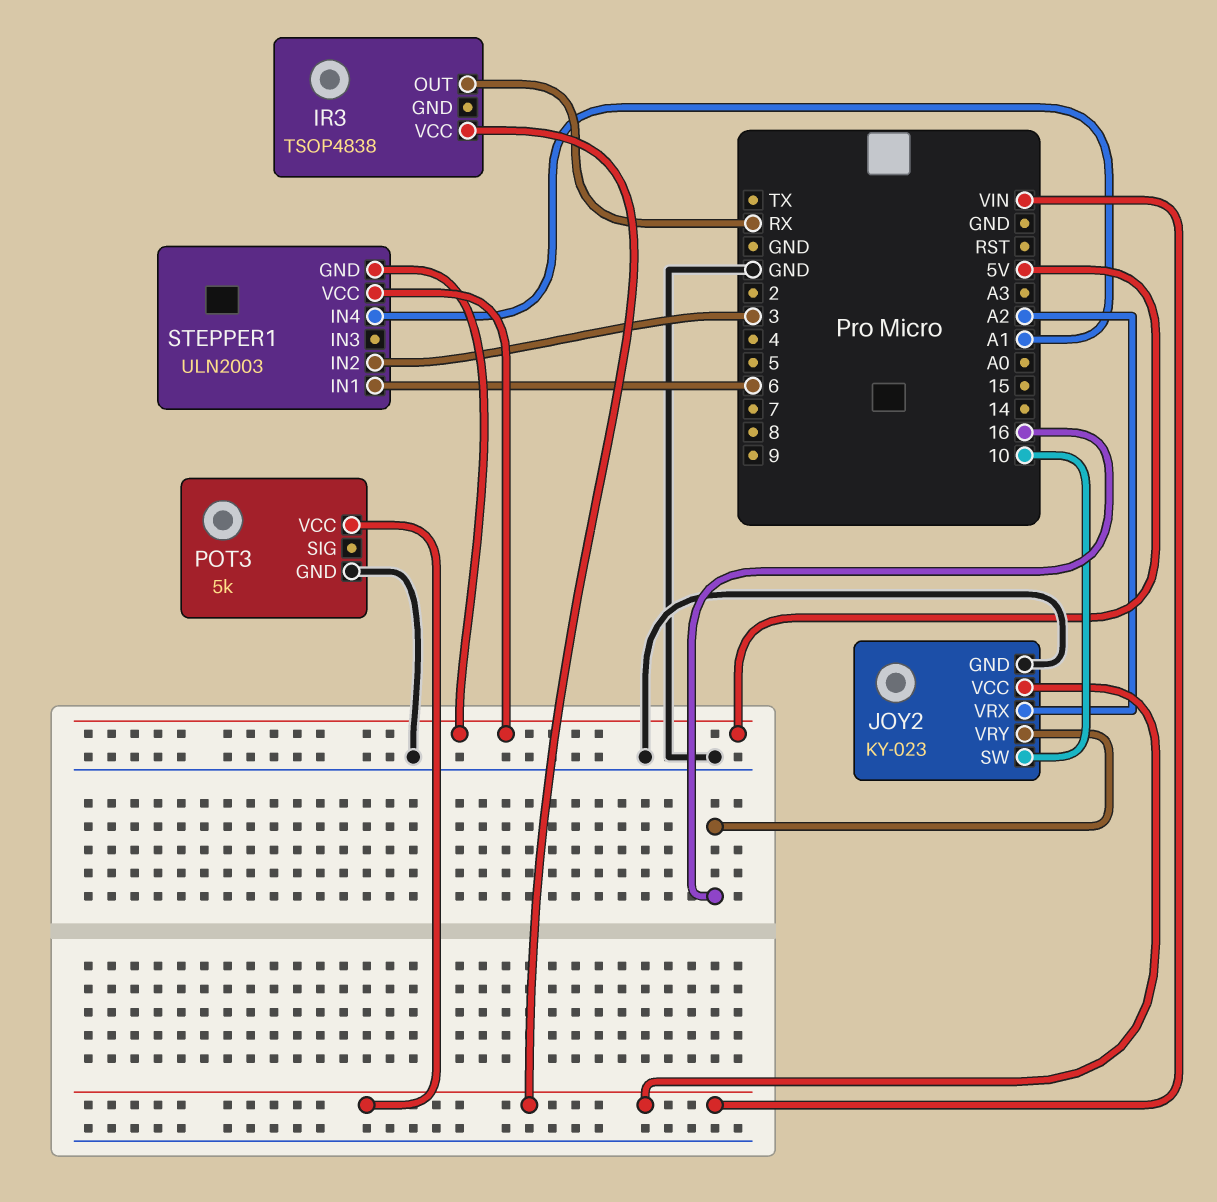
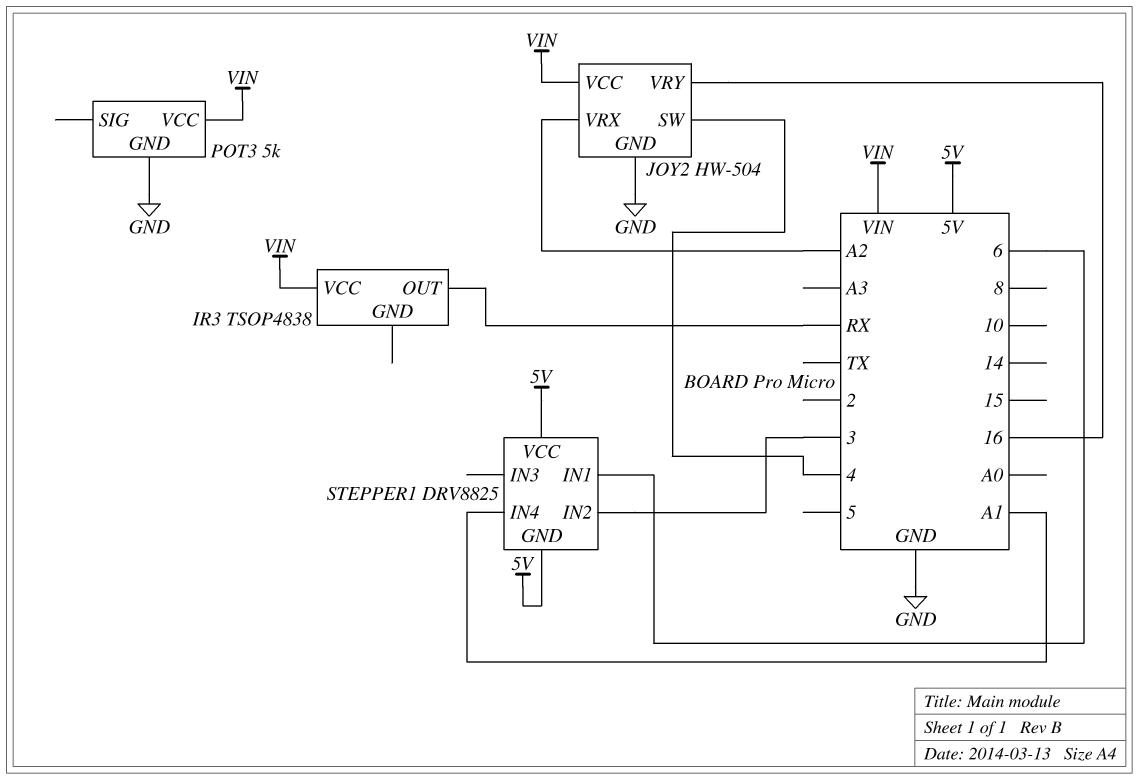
JOY2: KY-023 -> HW-504
JOY2 pin SW: 10 -> 4
STEPPER1: ULN2003 -> DRV8825

